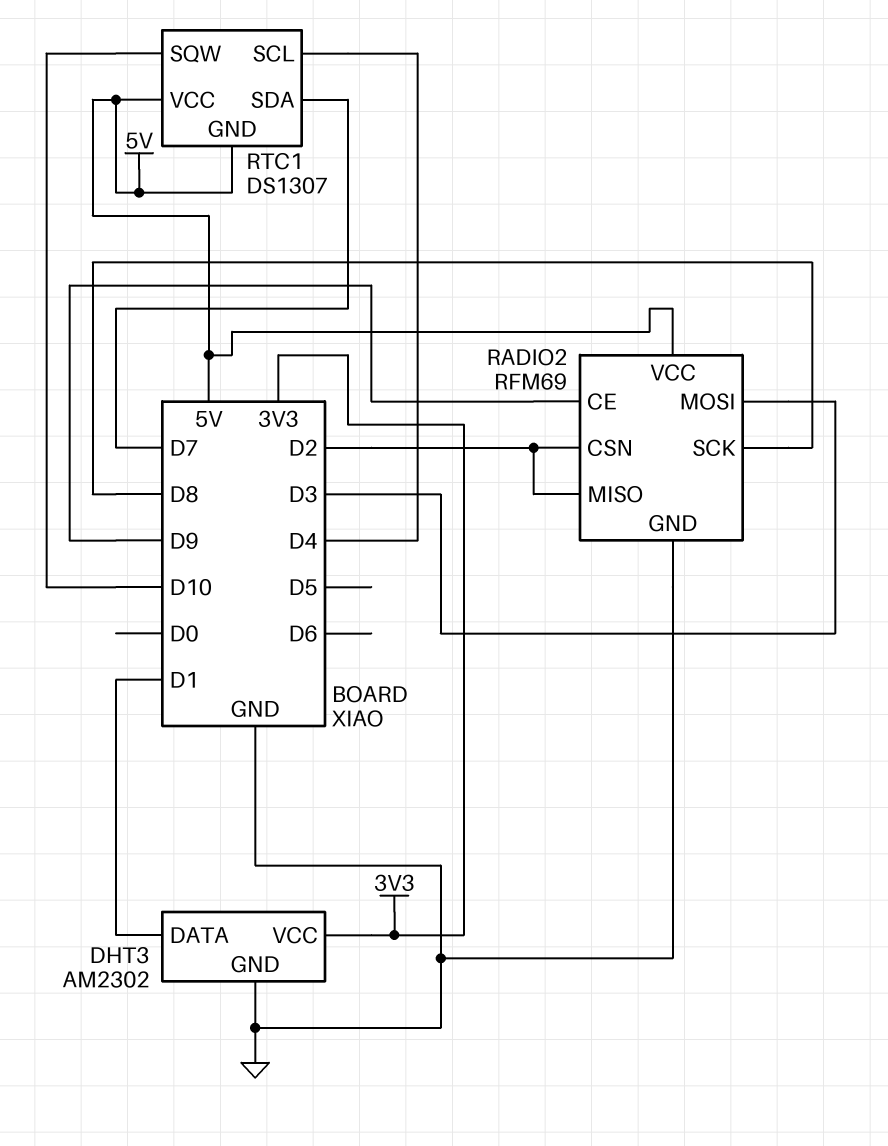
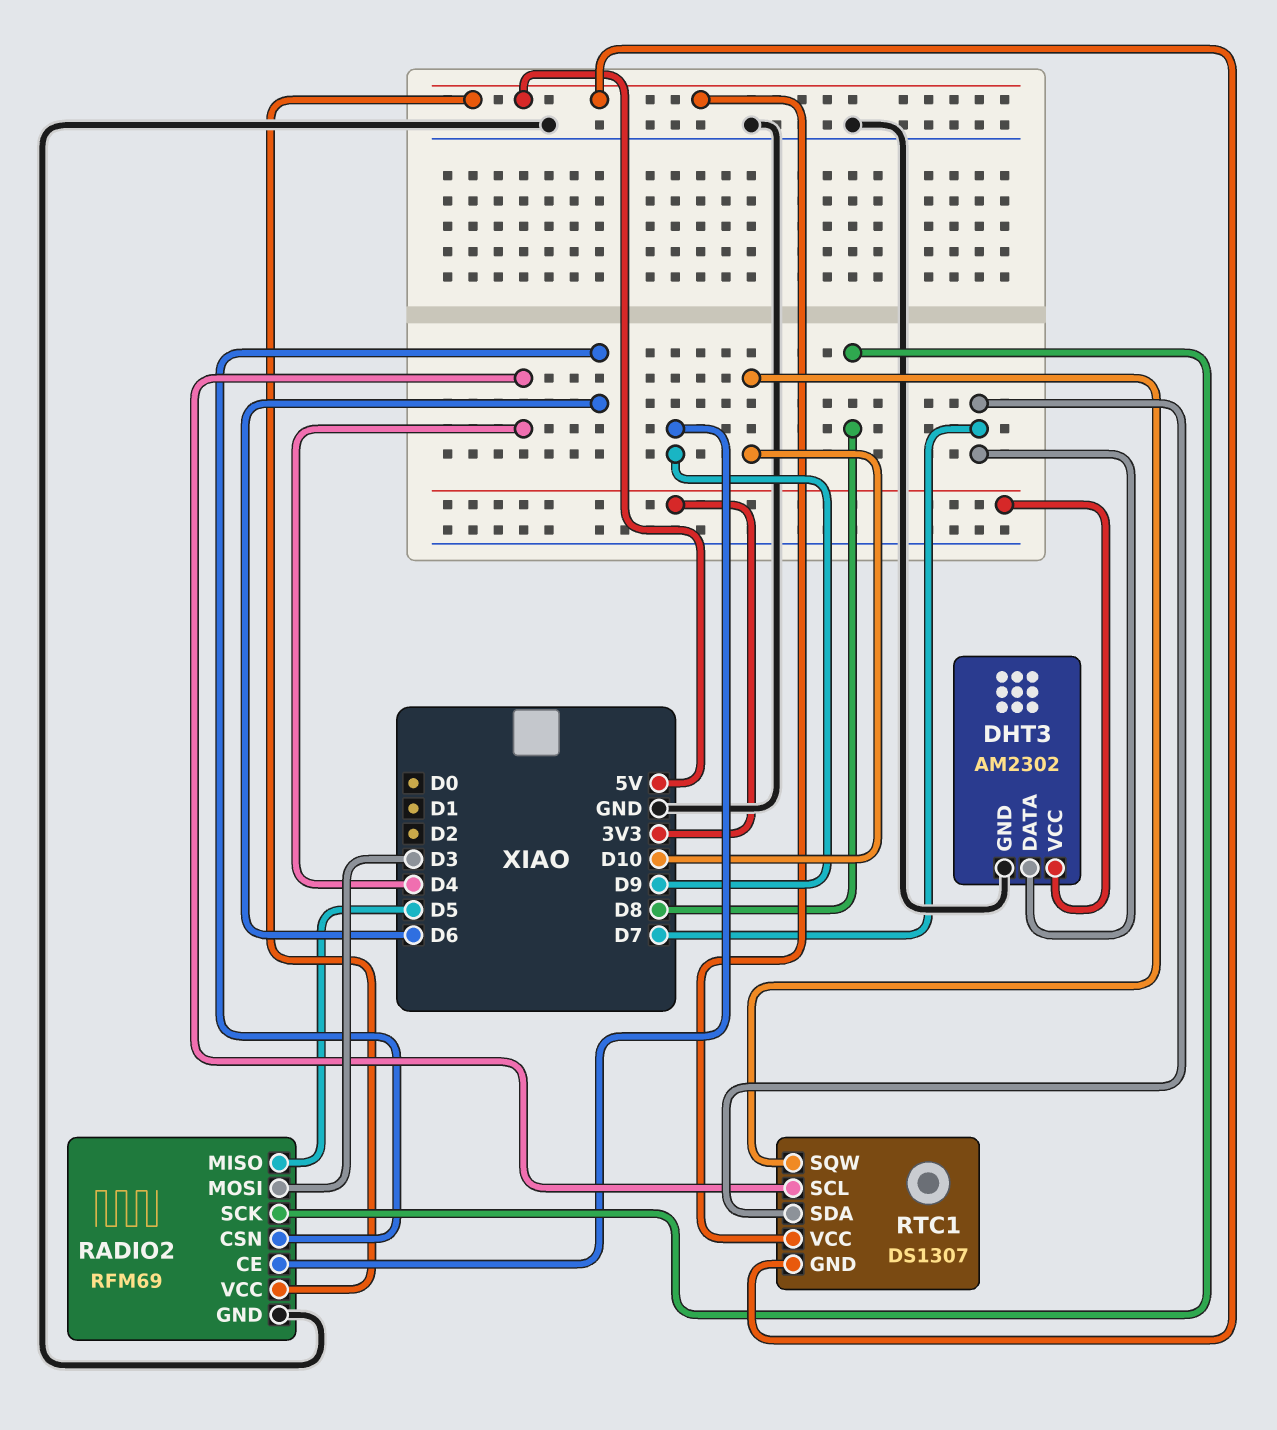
DHT3 pin DATA: D1 -> D7
RADIO2 pin CSN: D2 -> D6
RADIO2 pin MISO: D2 -> D5

